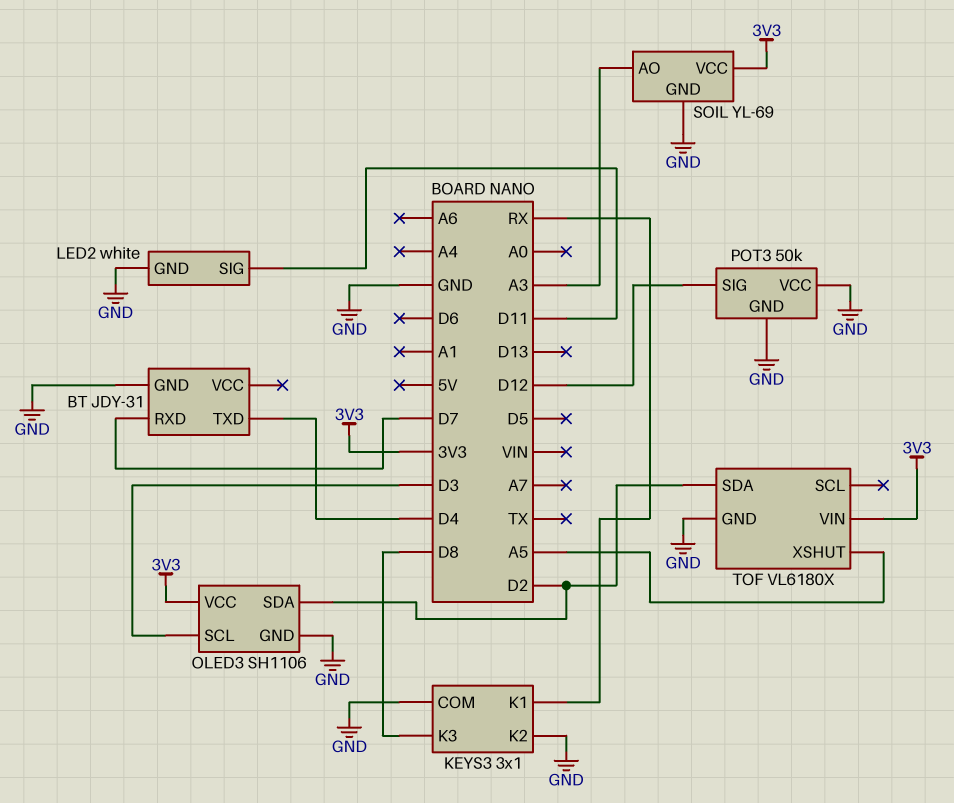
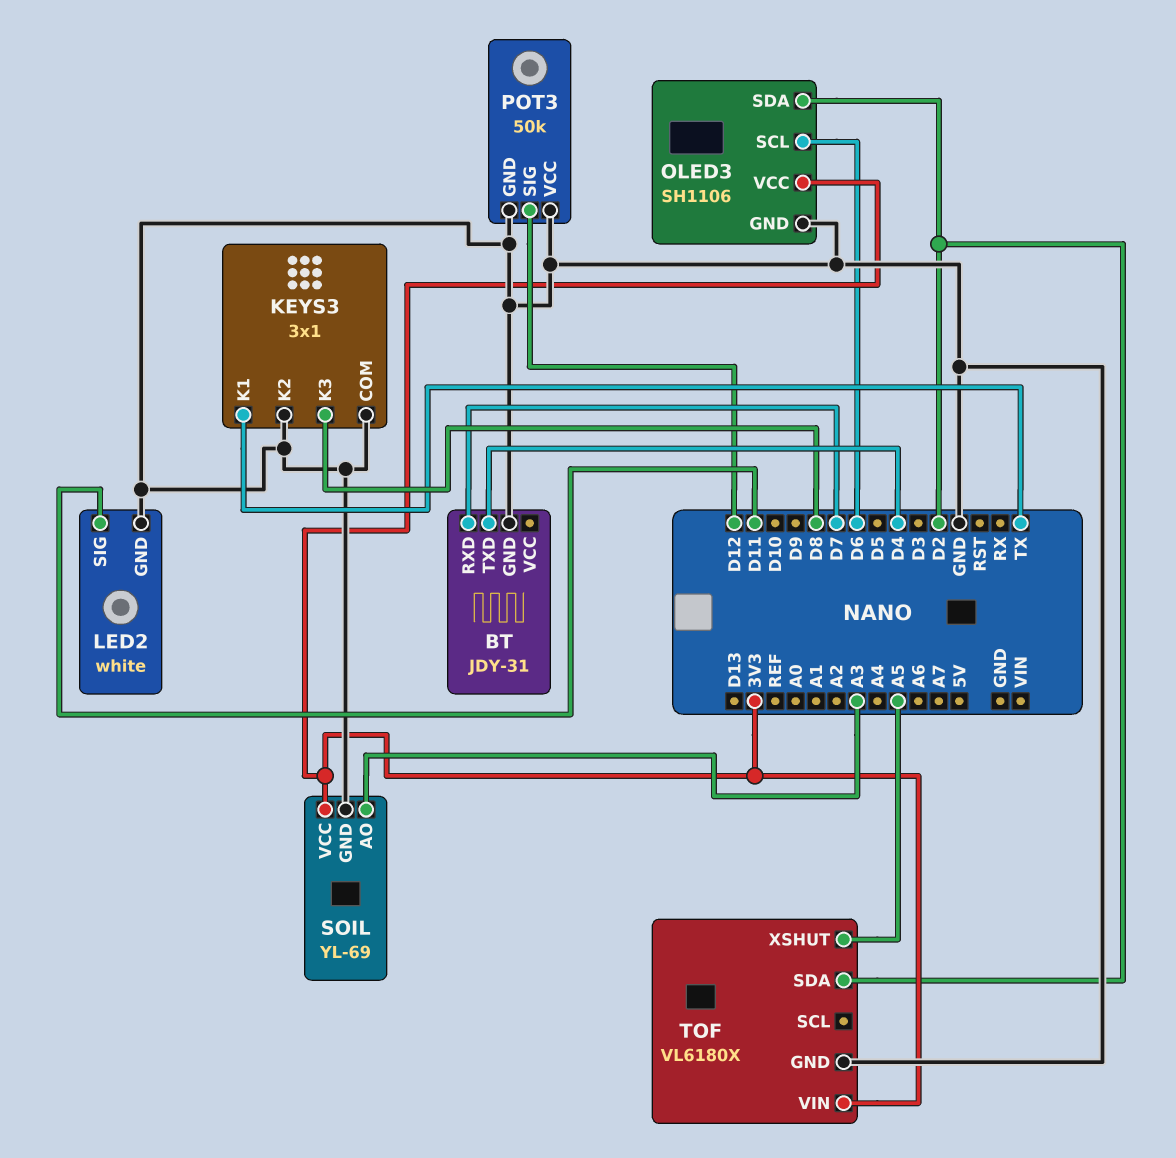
KEYS3 pin K1: RX -> TX
OLED3 pin SCL: D3 -> D6

